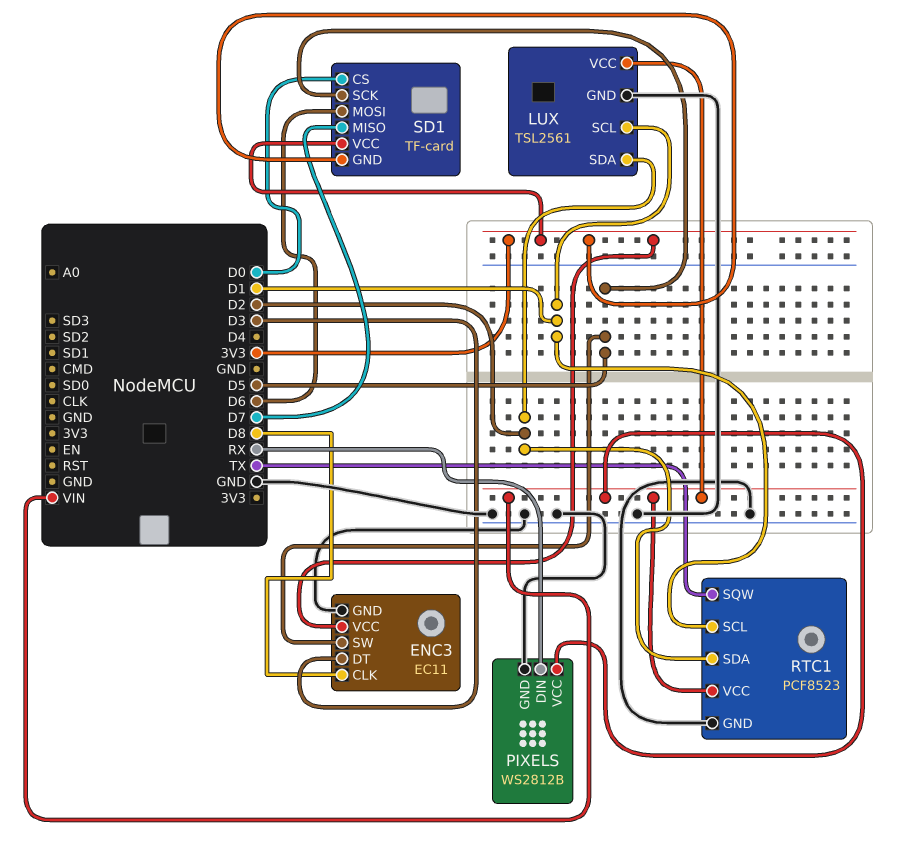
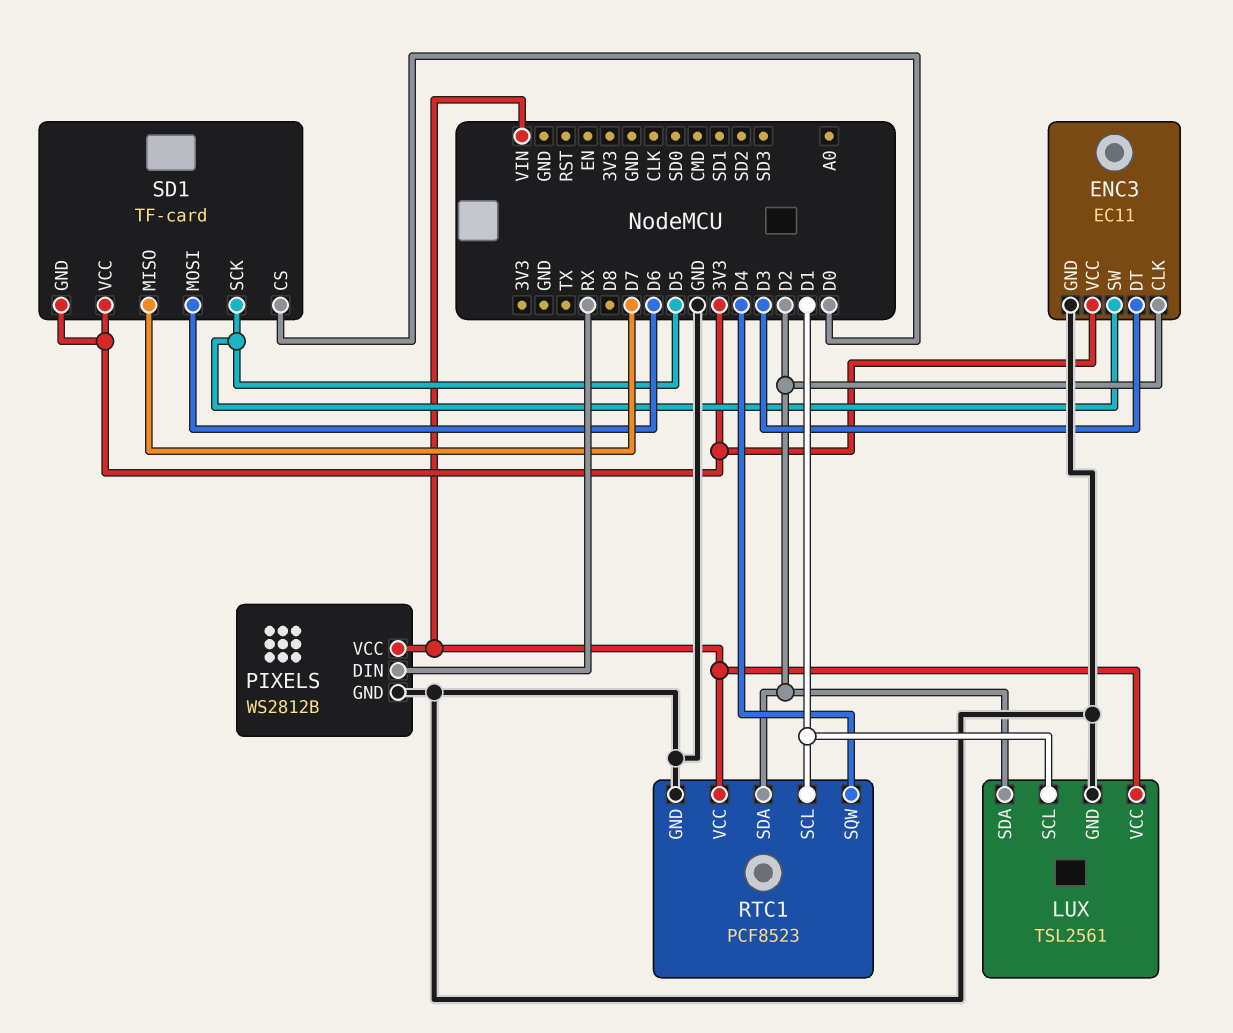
ENC3 pin CLK: D8 -> D2
RTC1 pin SQW: TX -> D4

